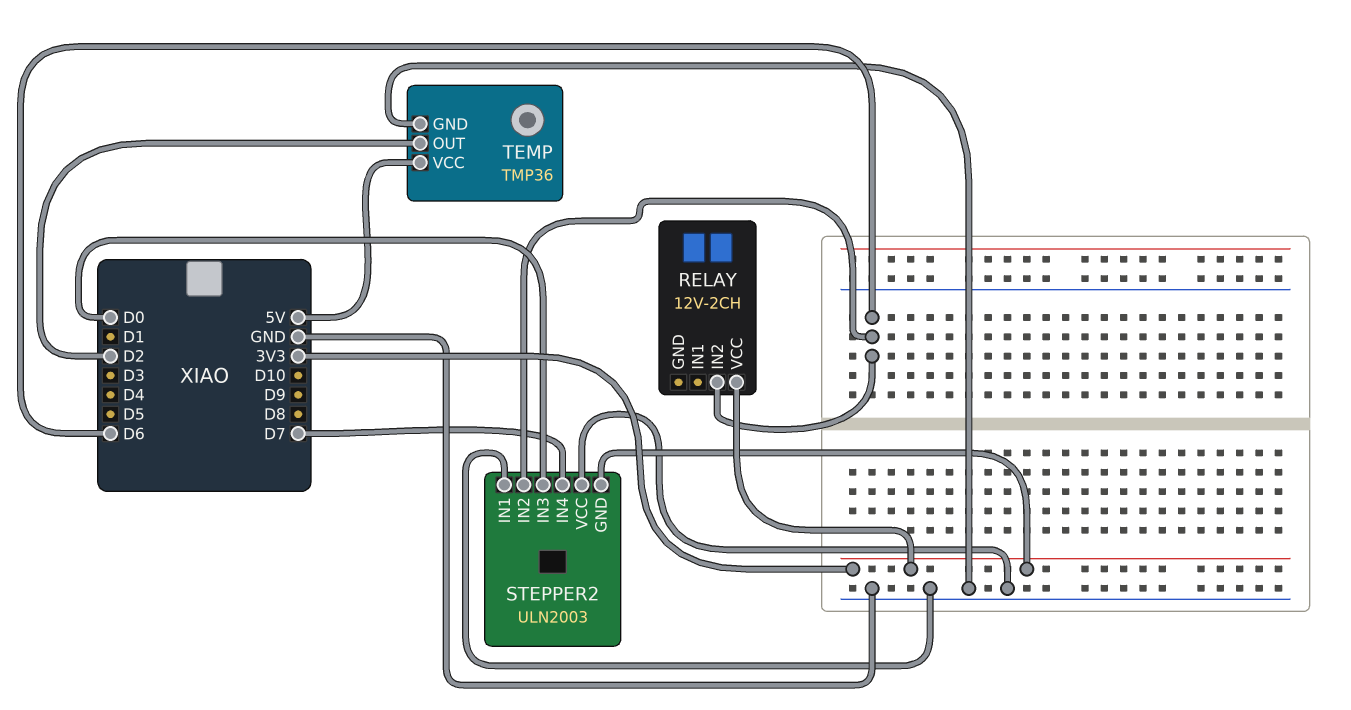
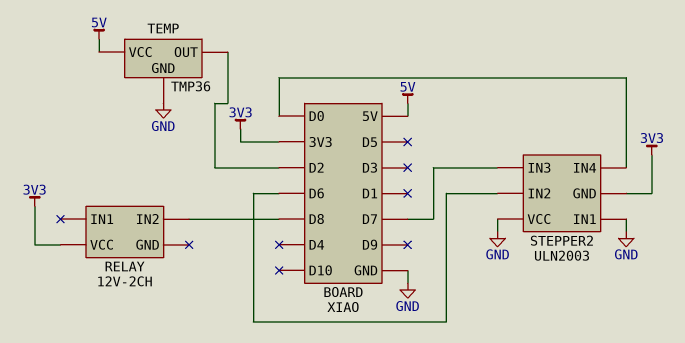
RELAY pin IN2: D6 -> D8
STEPPER2 pin IN3: D0 -> D7
STEPPER2 pin IN4: D7 -> D0

